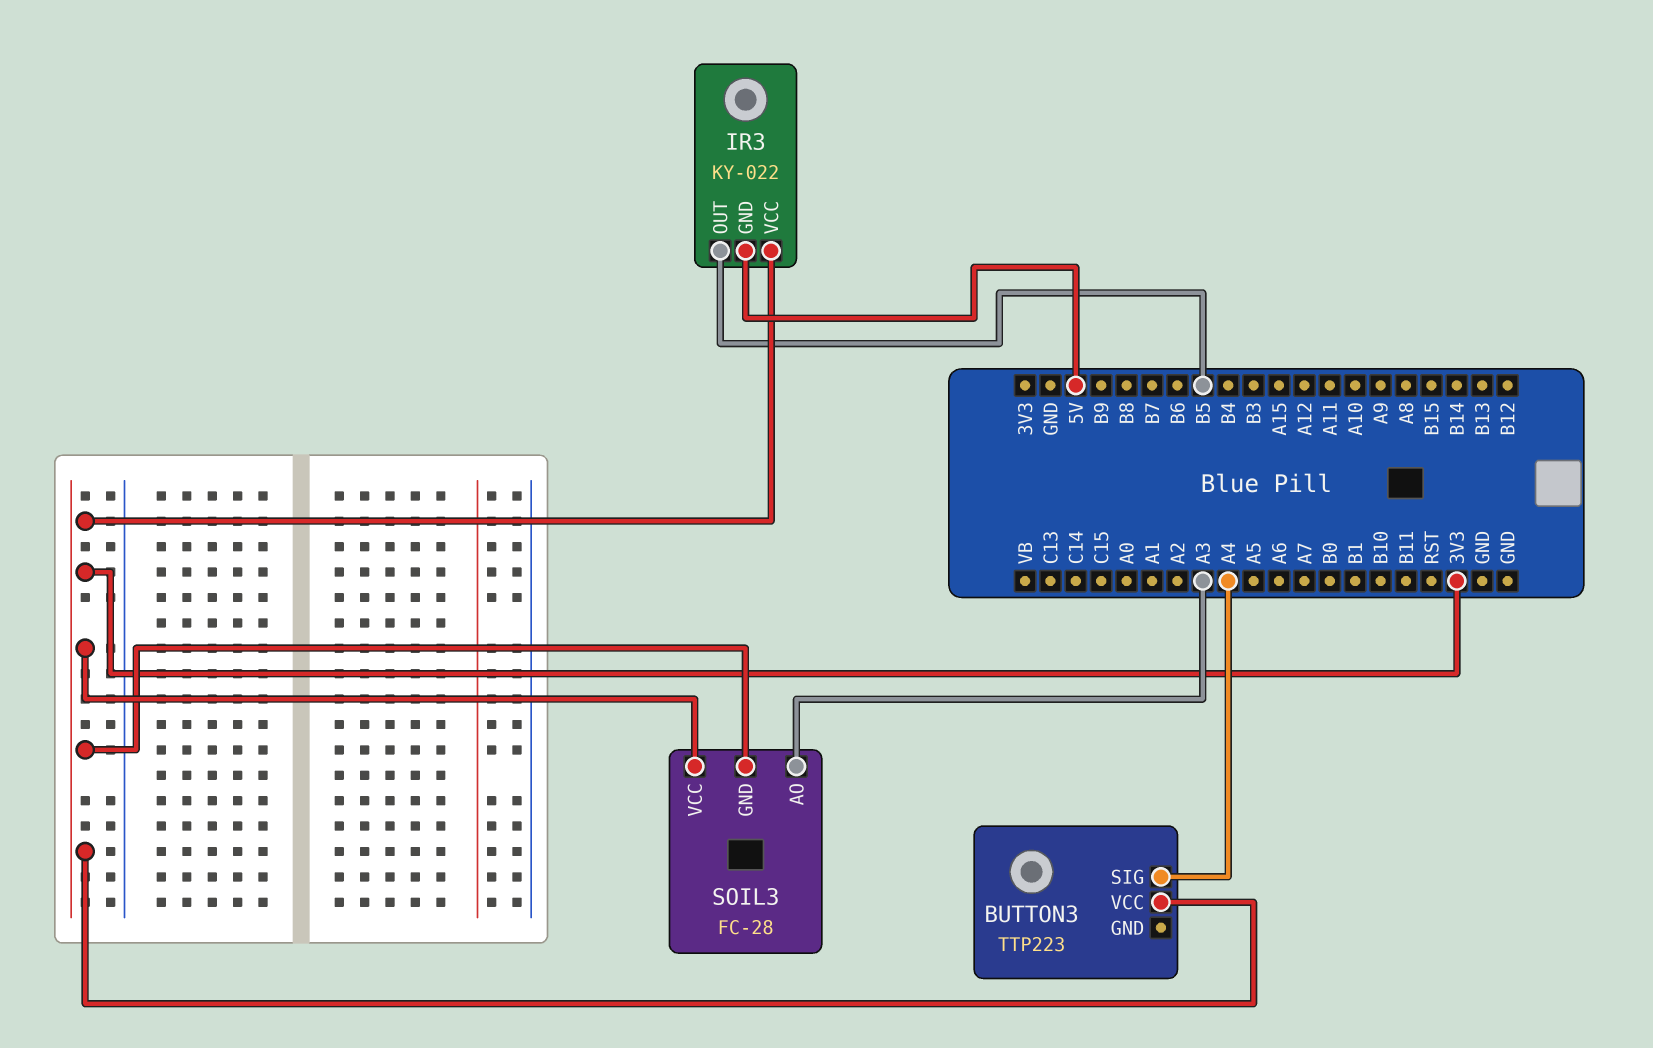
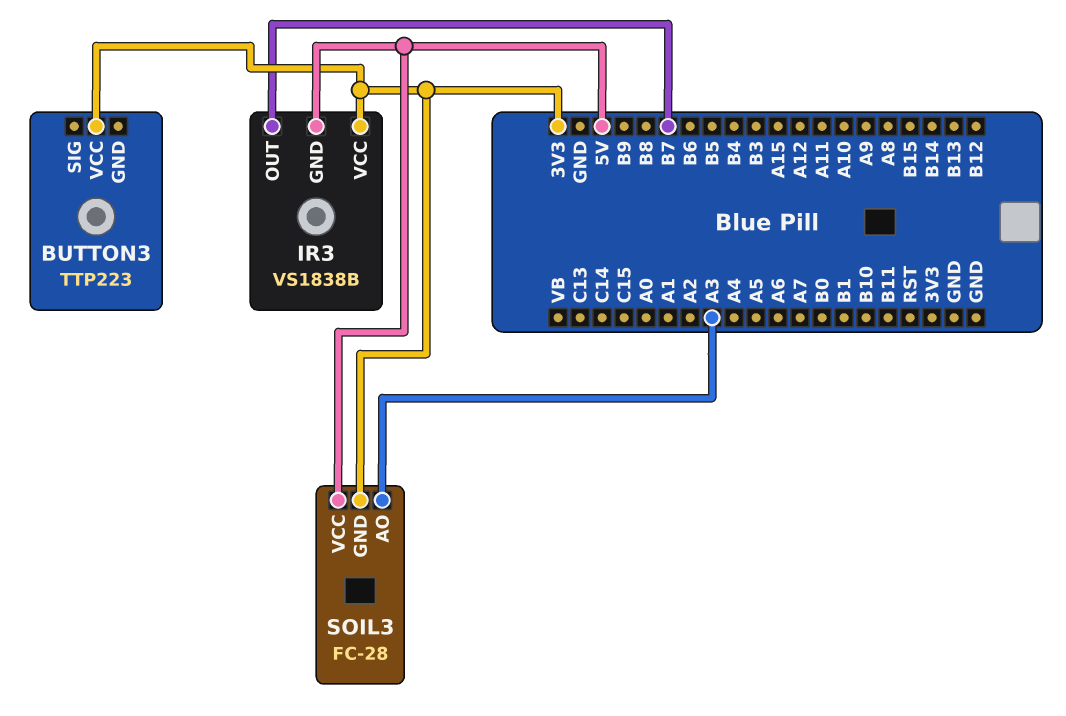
BUTTON3 pin SIG: A4 -> none
IR3: KY-022 -> VS1838B
IR3 pin OUT: B5 -> B7
SOIL3 pin VCC: 3V3 -> 5V

